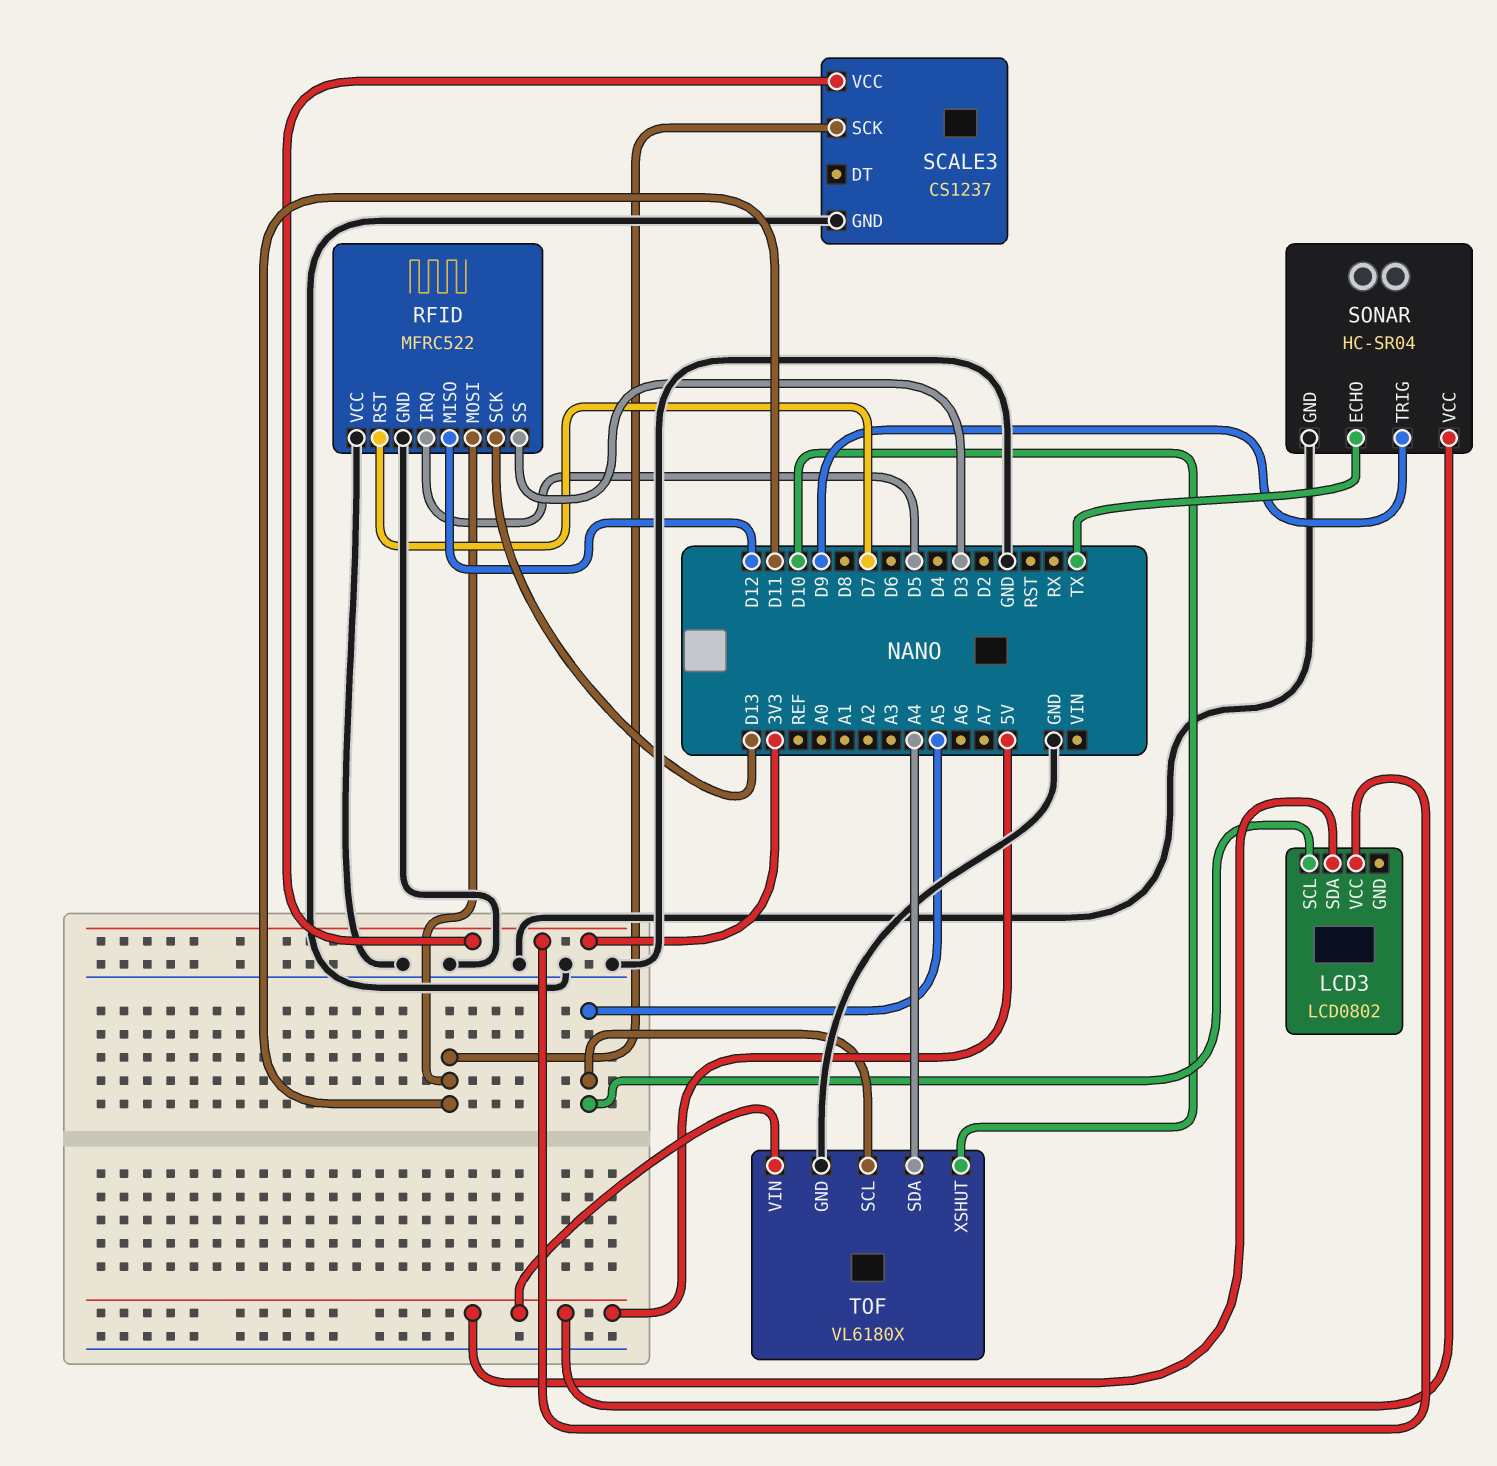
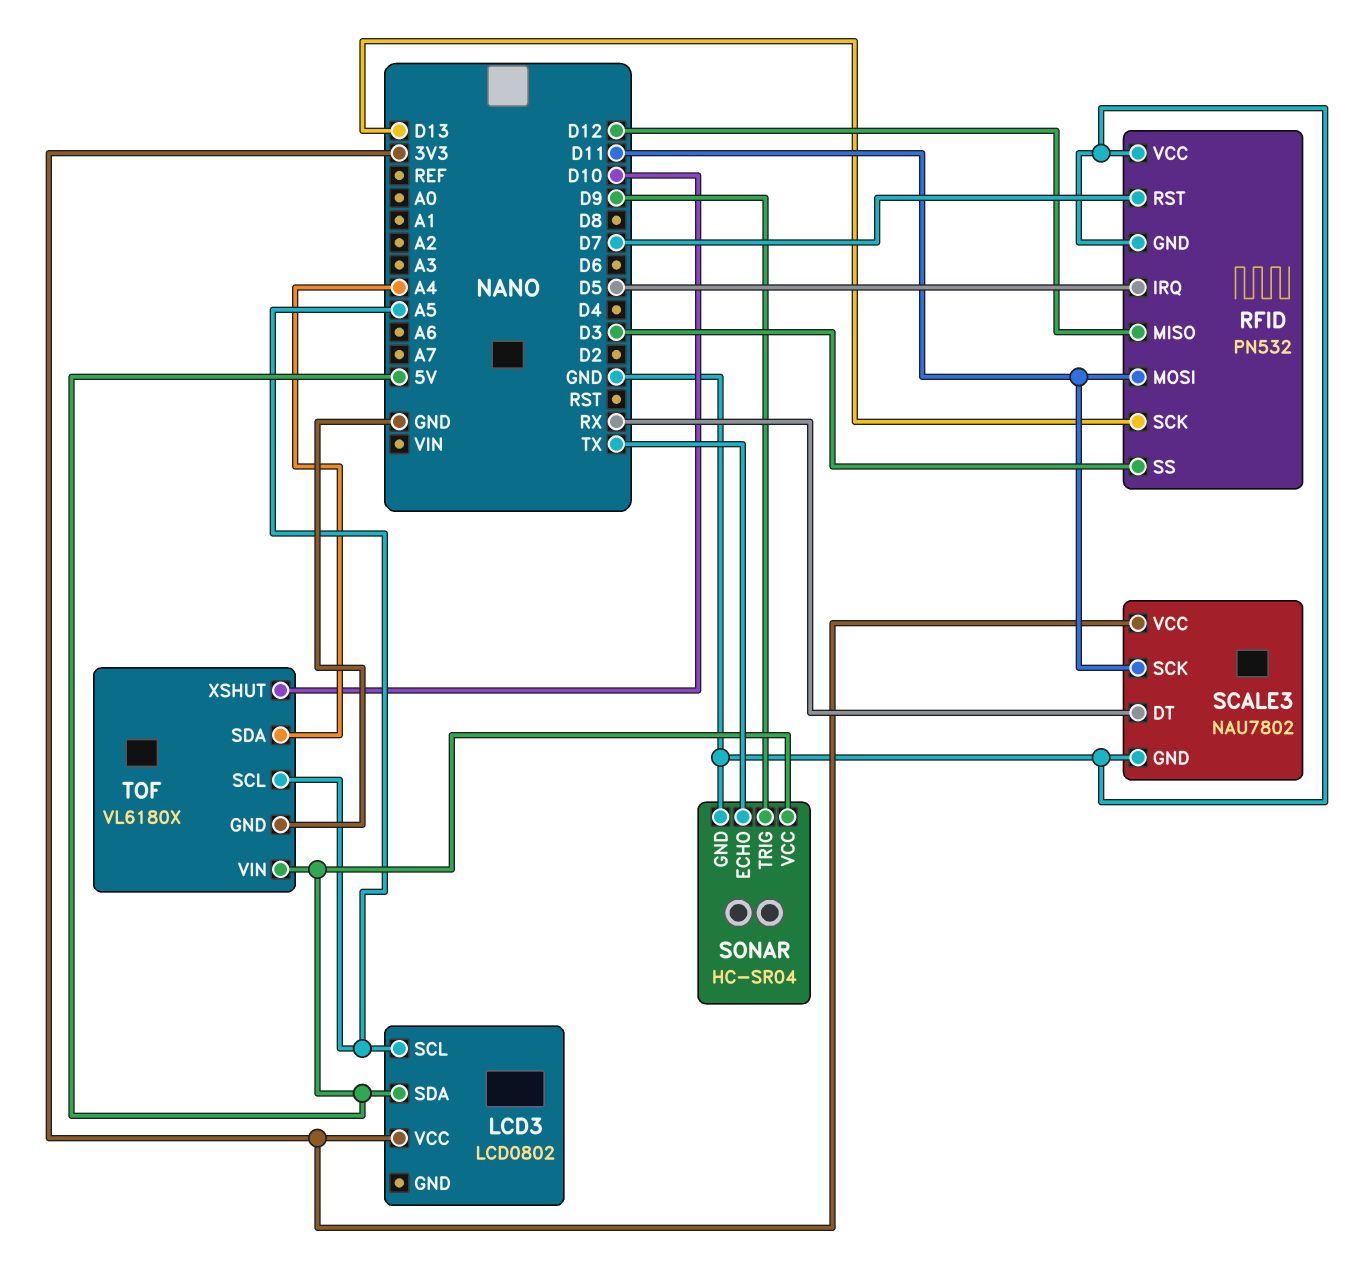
RFID: MFRC522 -> PN532
SCALE3: CS1237 -> NAU7802
SCALE3 pin DT: none -> RX

